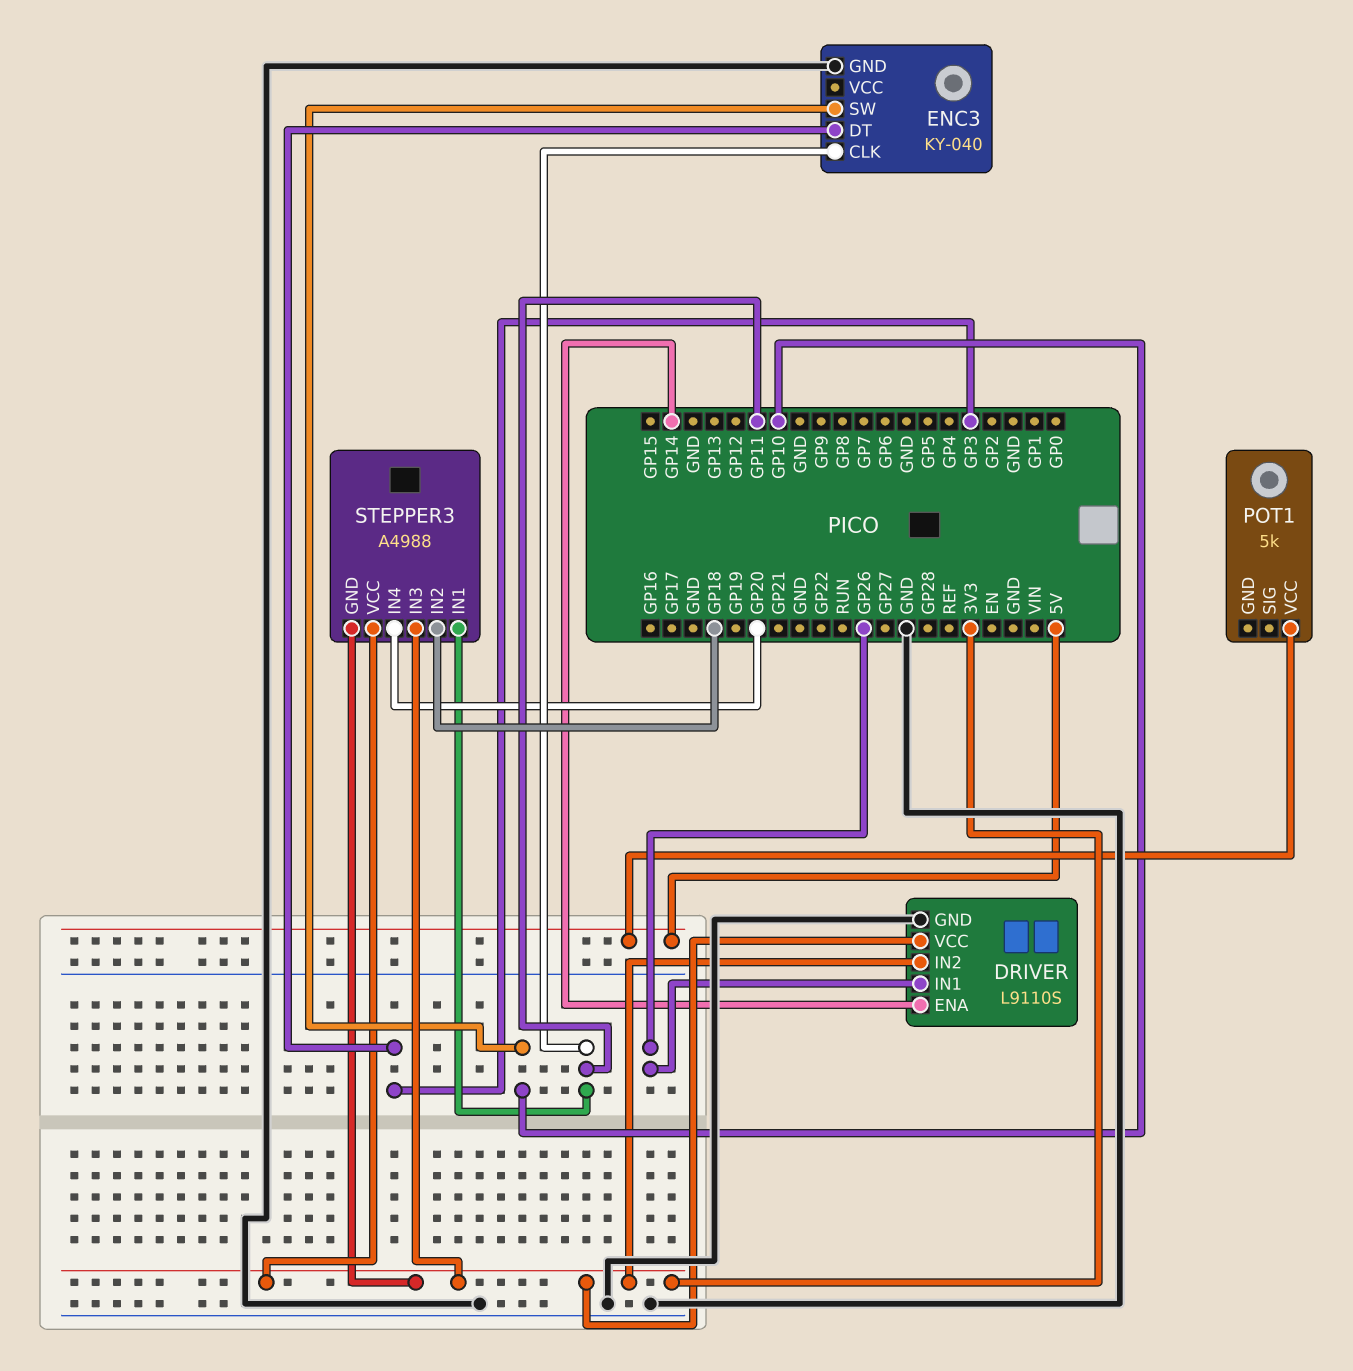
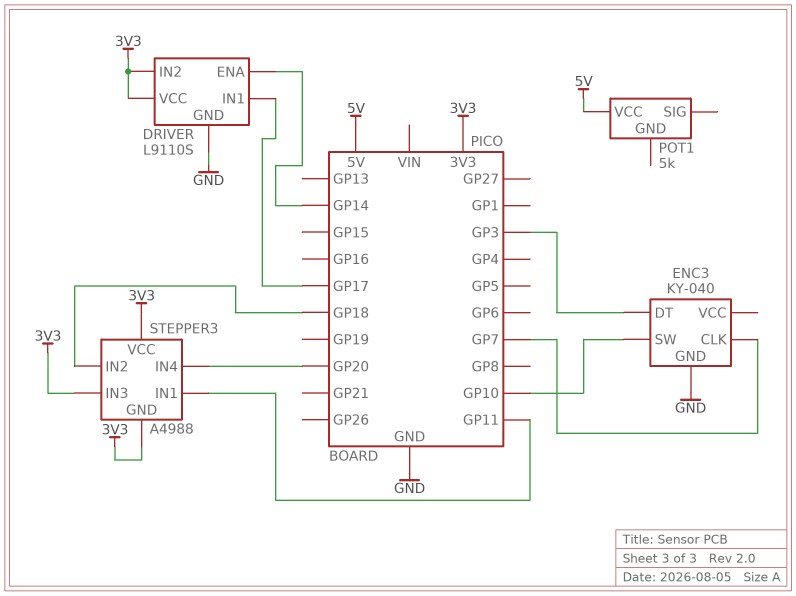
DRIVER pin IN1: GP26 -> GP17
ENC3 pin CLK: GP11 -> GP7

